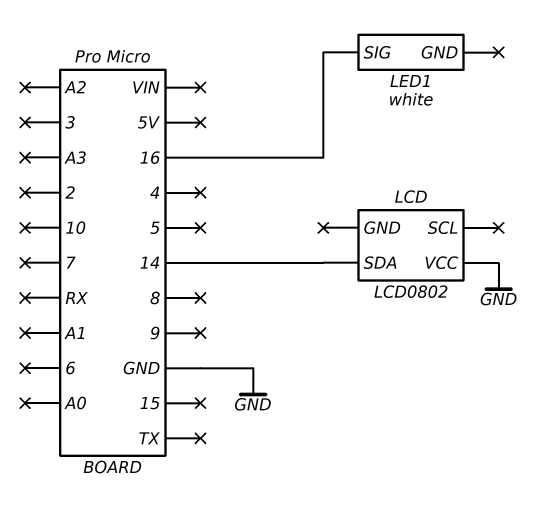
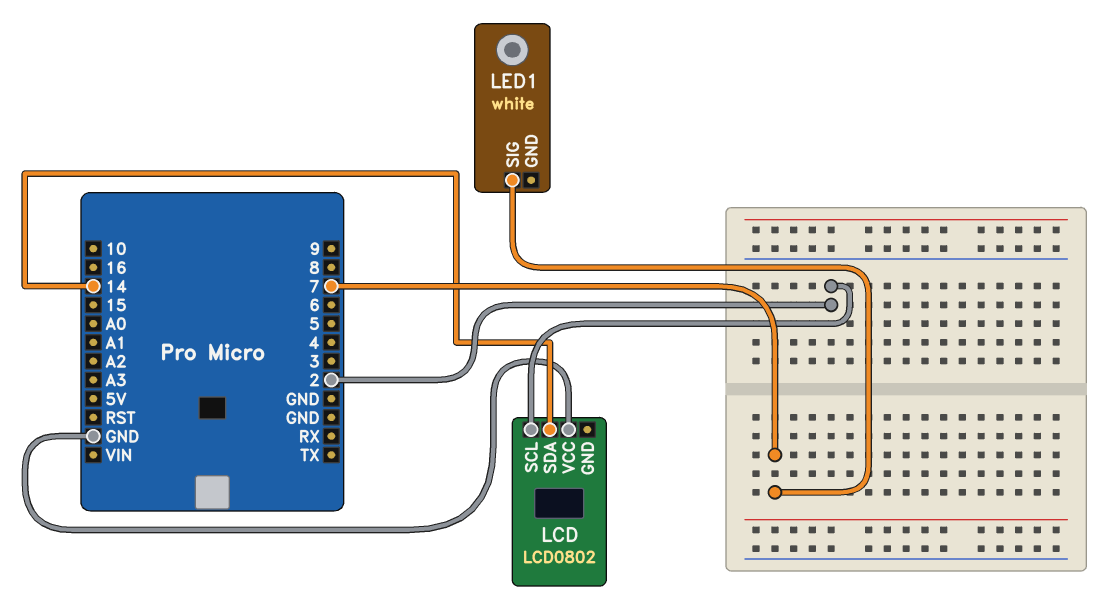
LCD pin SCL: none -> 2
LED1 pin SIG: 16 -> 7

